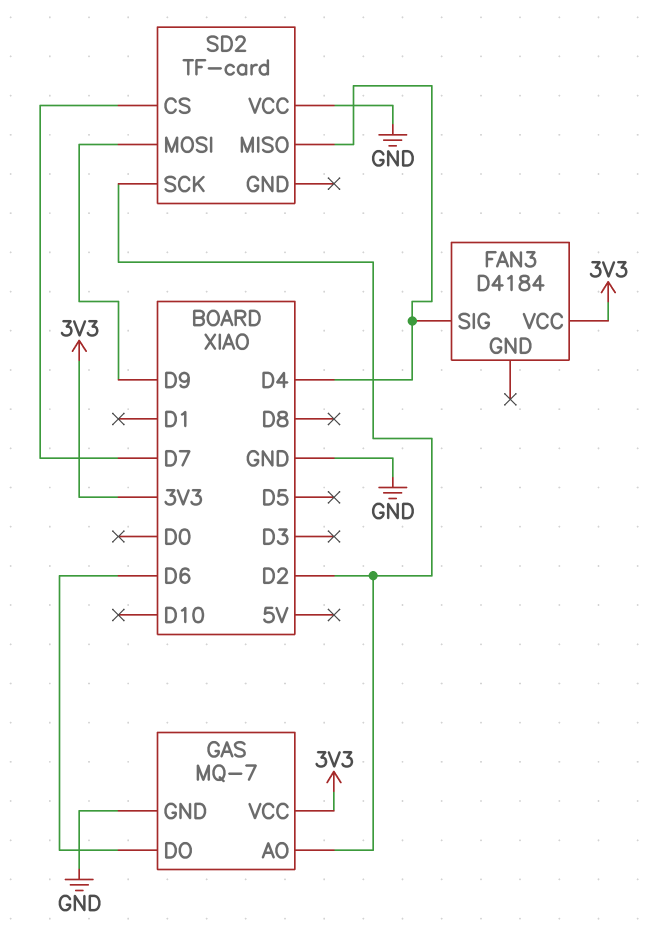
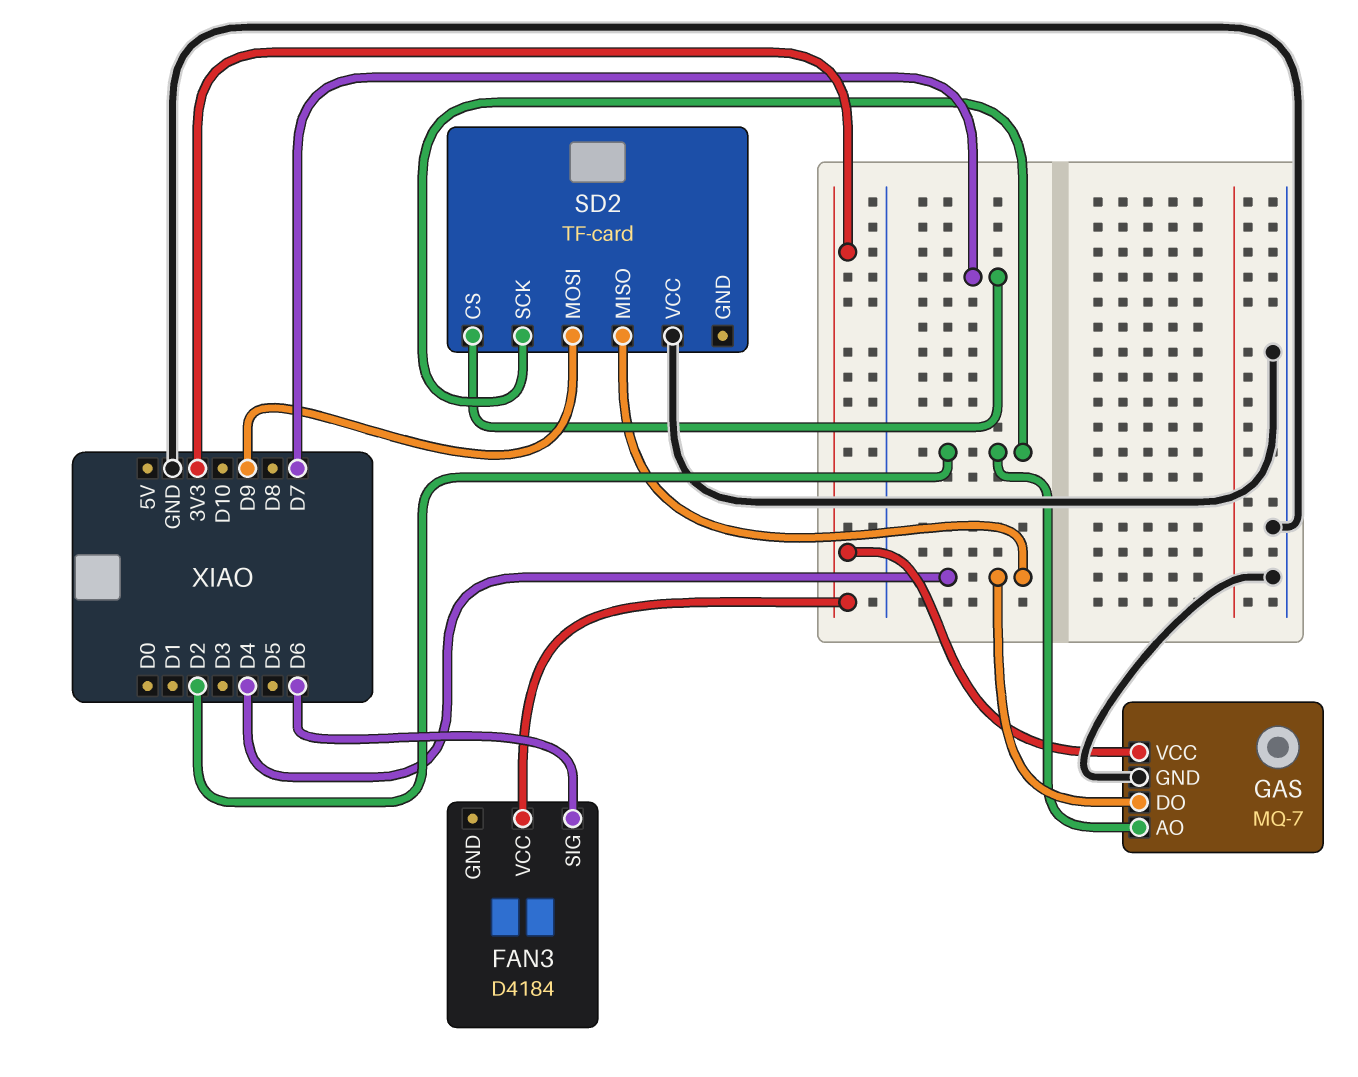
FAN3 pin SIG: D4 -> D6
GAS pin DO: D6 -> D4

